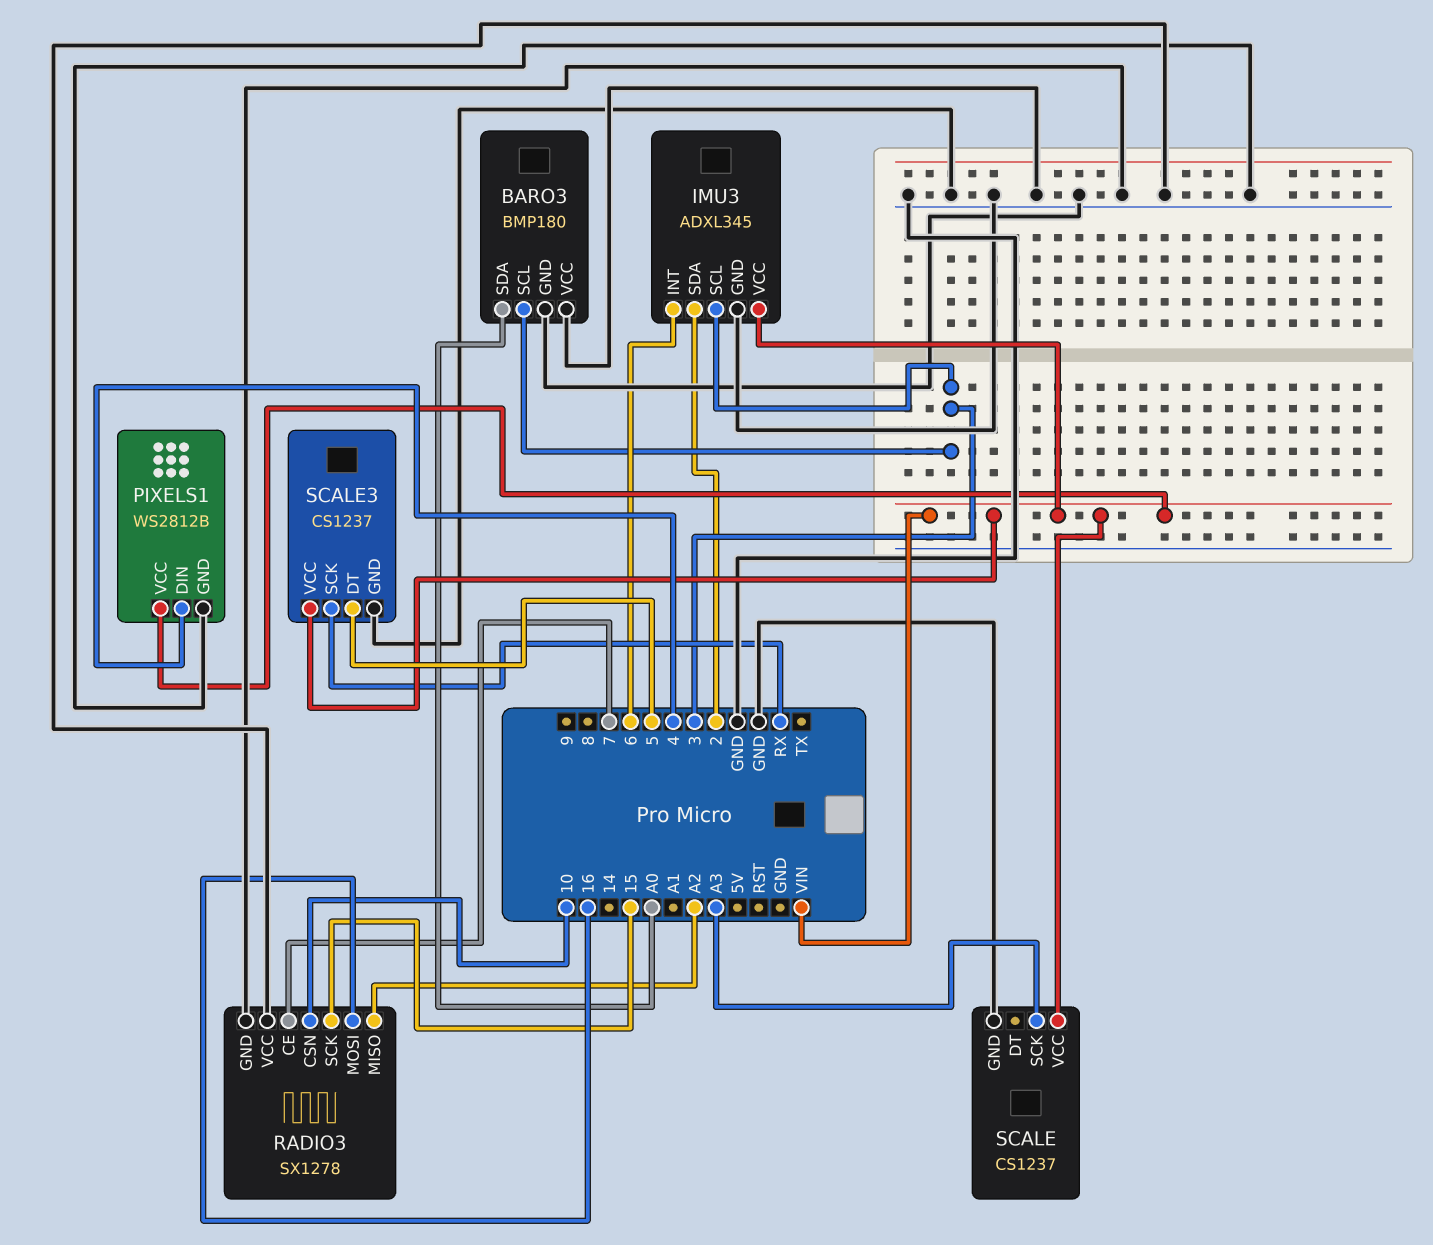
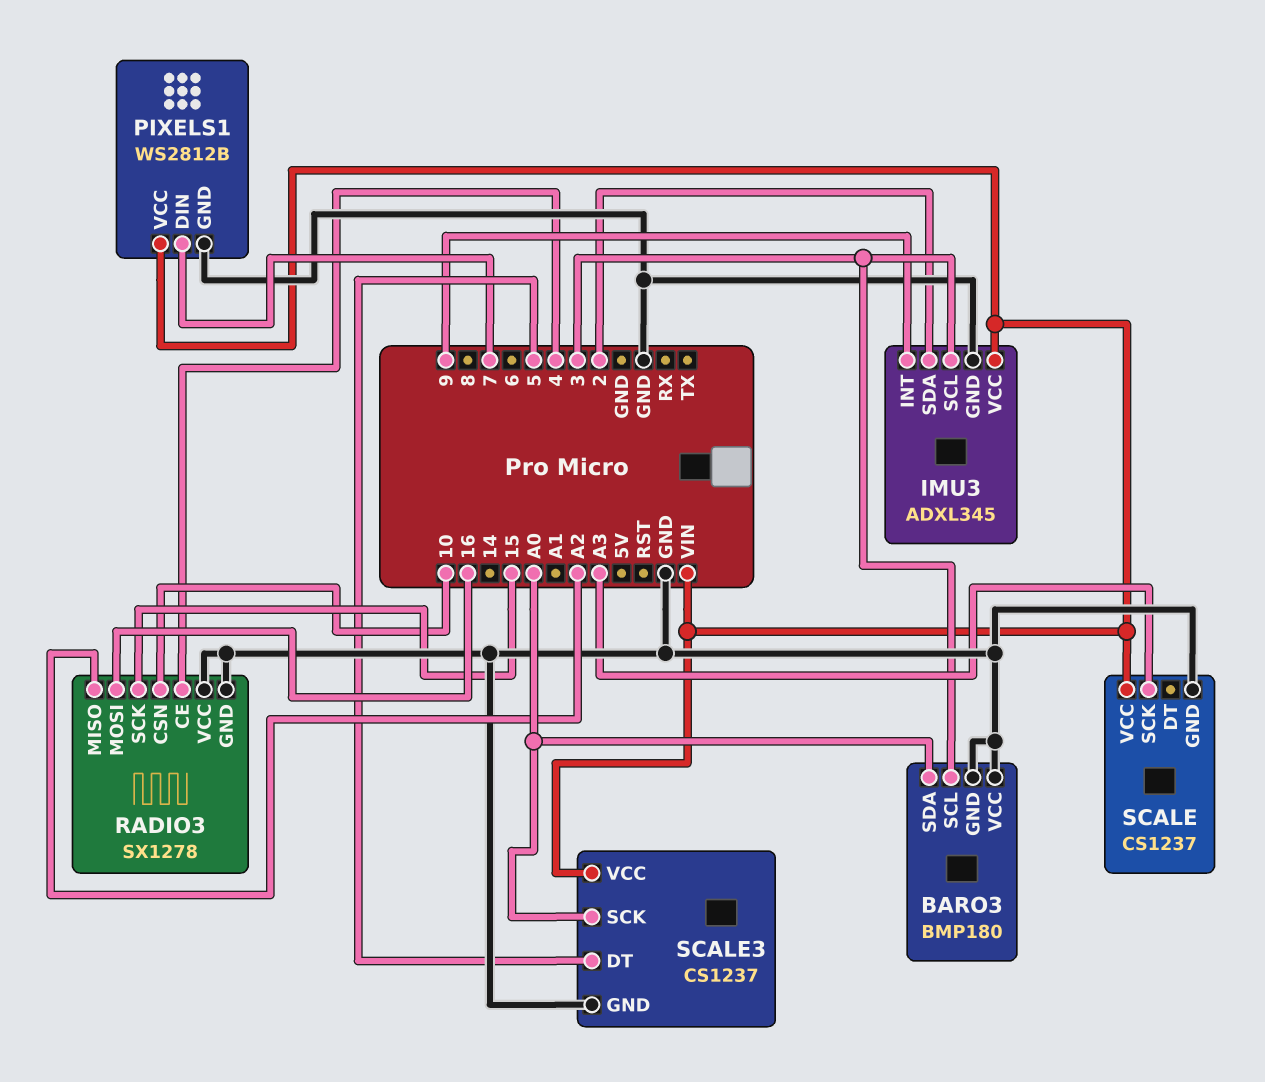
IMU3 pin INT: 6 -> 9
PIXELS1 pin DIN: 4 -> 7
RADIO3 pin CE: 7 -> 4
SCALE3 pin SCK: RX -> A0

